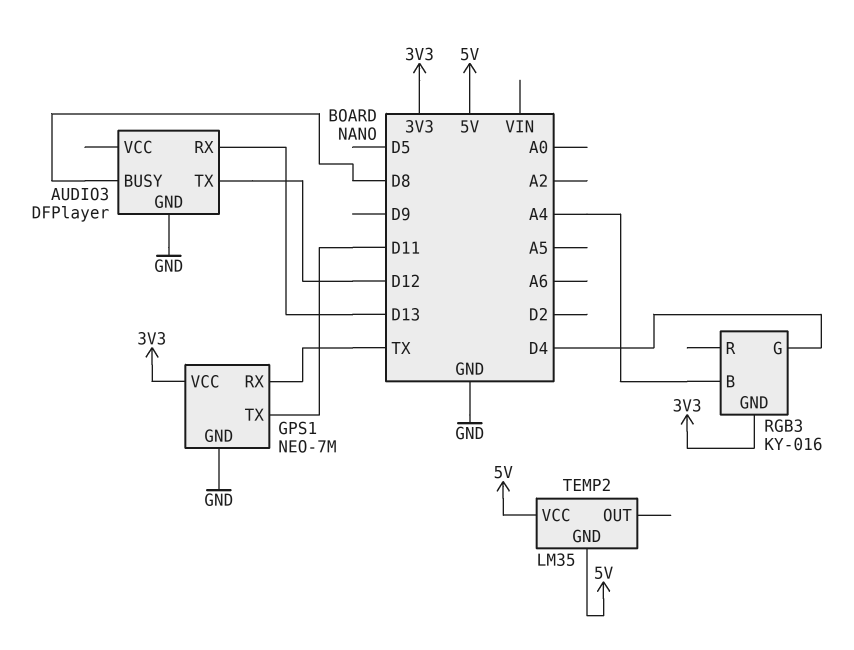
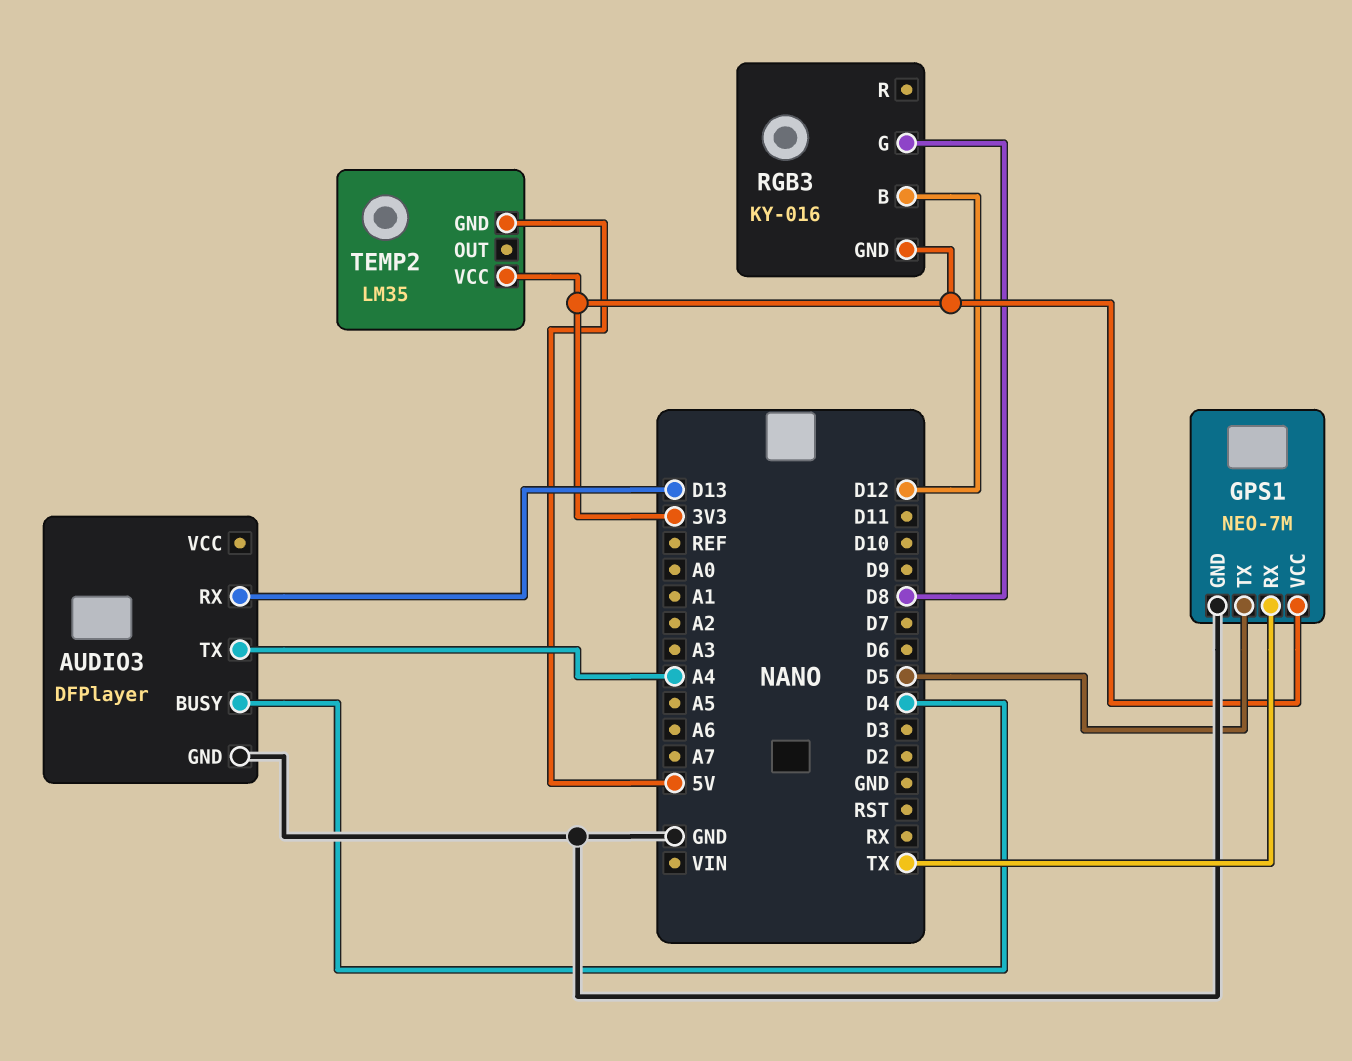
AUDIO3 pin BUSY: D8 -> D4
AUDIO3 pin TX: D12 -> A4
GPS1 pin TX: D11 -> D5
RGB3 pin B: A4 -> D12
RGB3 pin G: D4 -> D8
TEMP2 pin VCC: 5V -> 3V3

